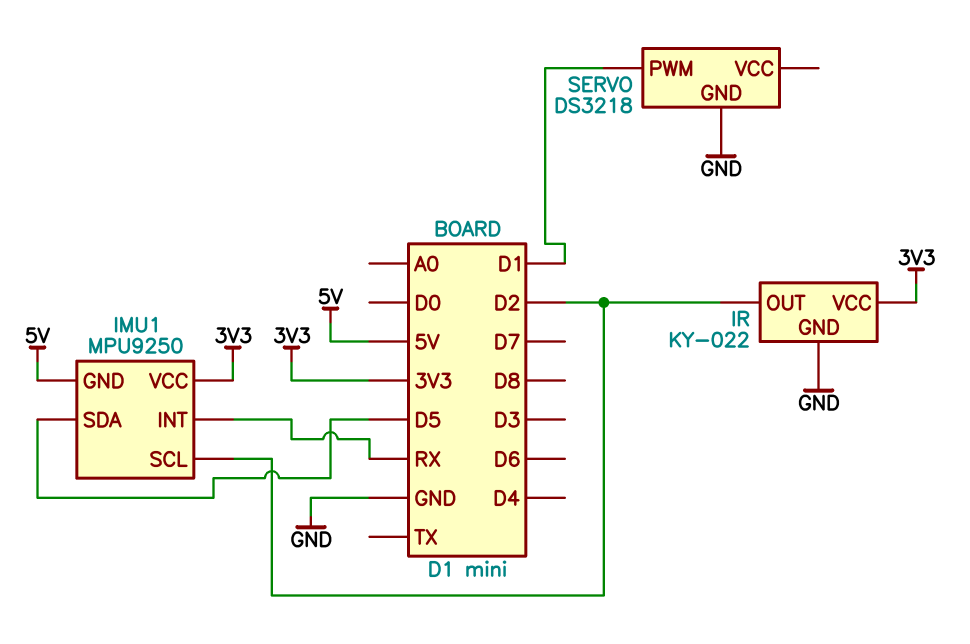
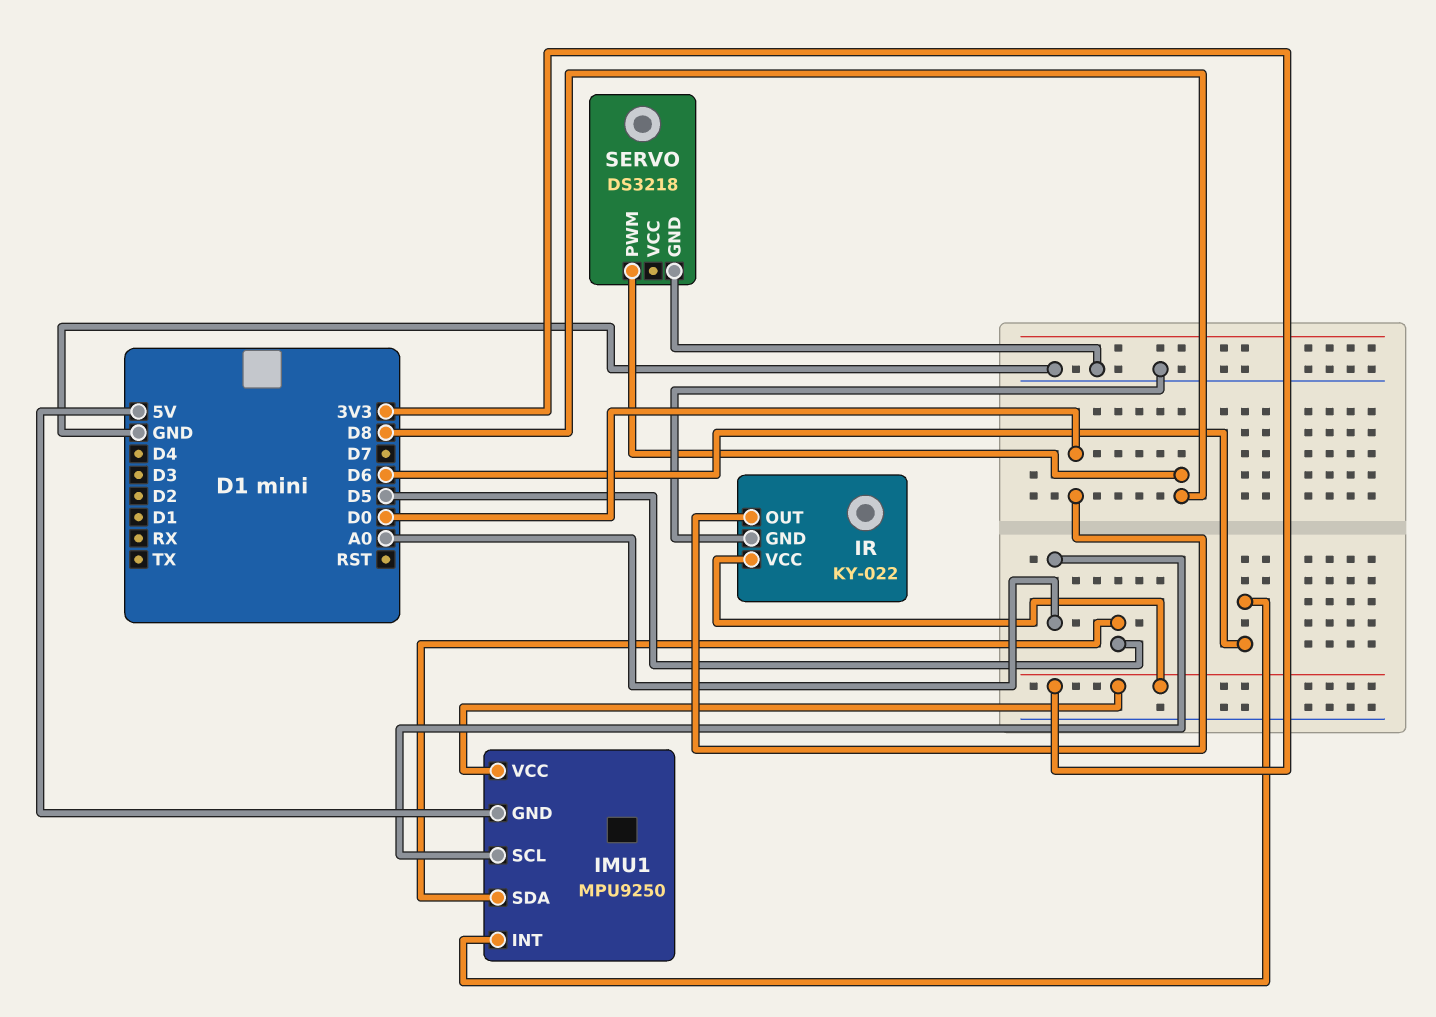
IMU1 pin INT: RX -> D6
IMU1 pin SCL: D2 -> A0
IR pin OUT: D2 -> D0
SERVO pin PWM: D1 -> D8

